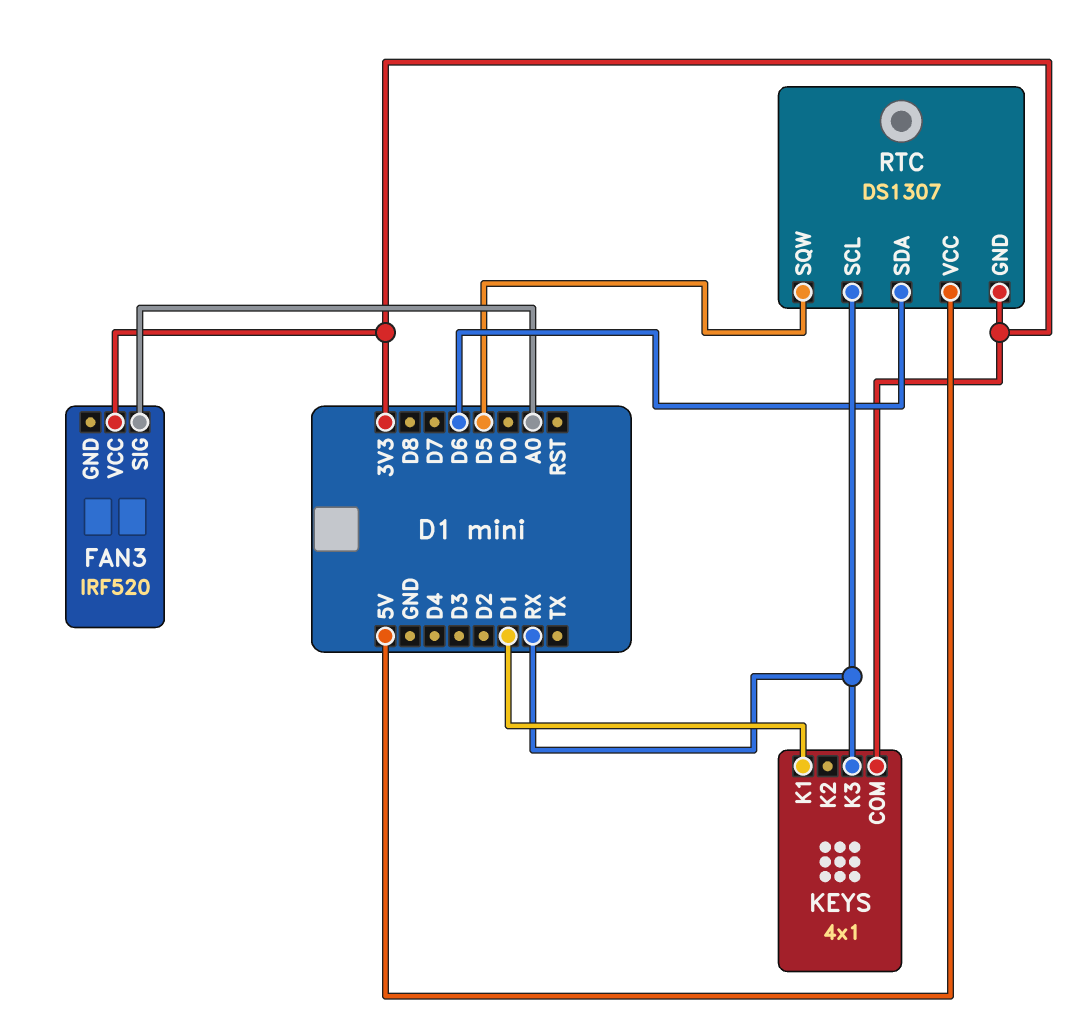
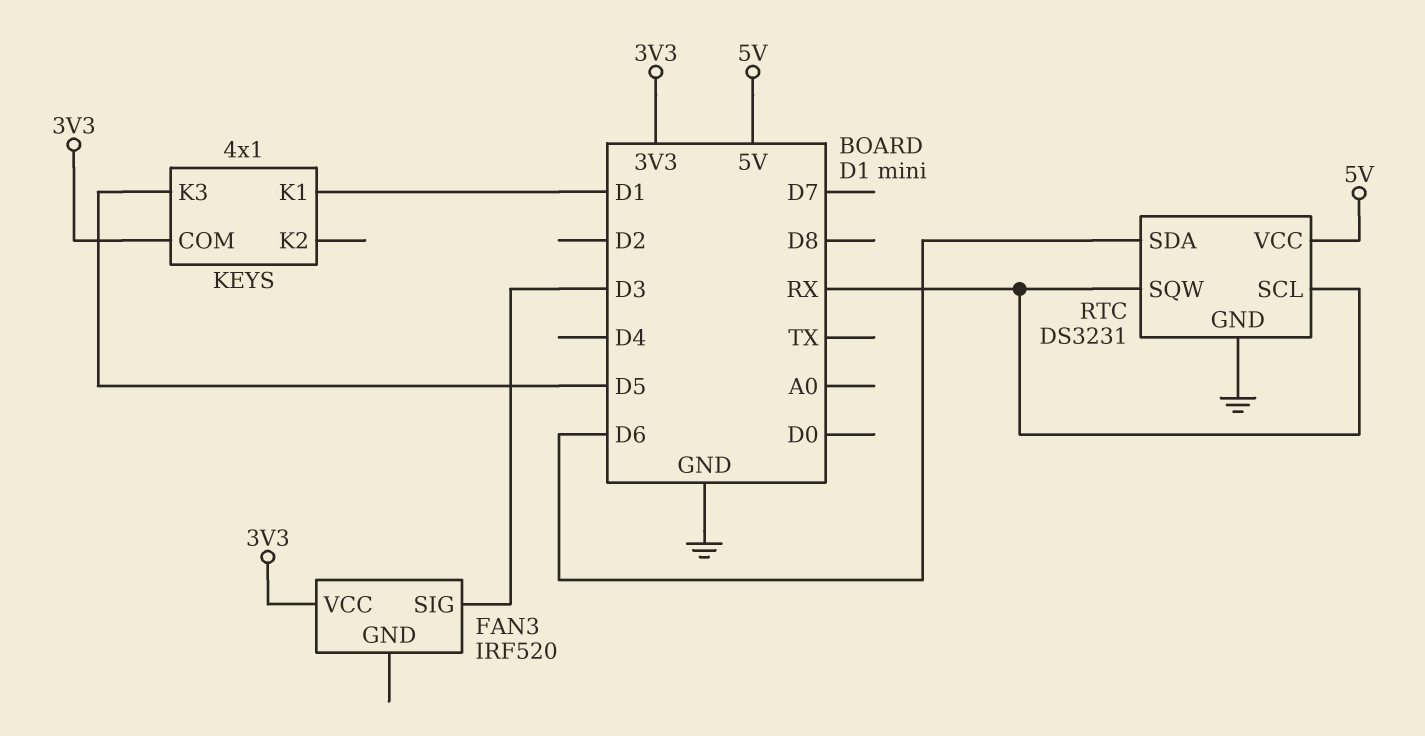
FAN3 pin SIG: A0 -> D3
KEYS pin K3: RX -> D5
RTC: DS1307 -> DS3231
RTC pin GND: 3V3 -> GND
RTC pin SQW: D5 -> RX

